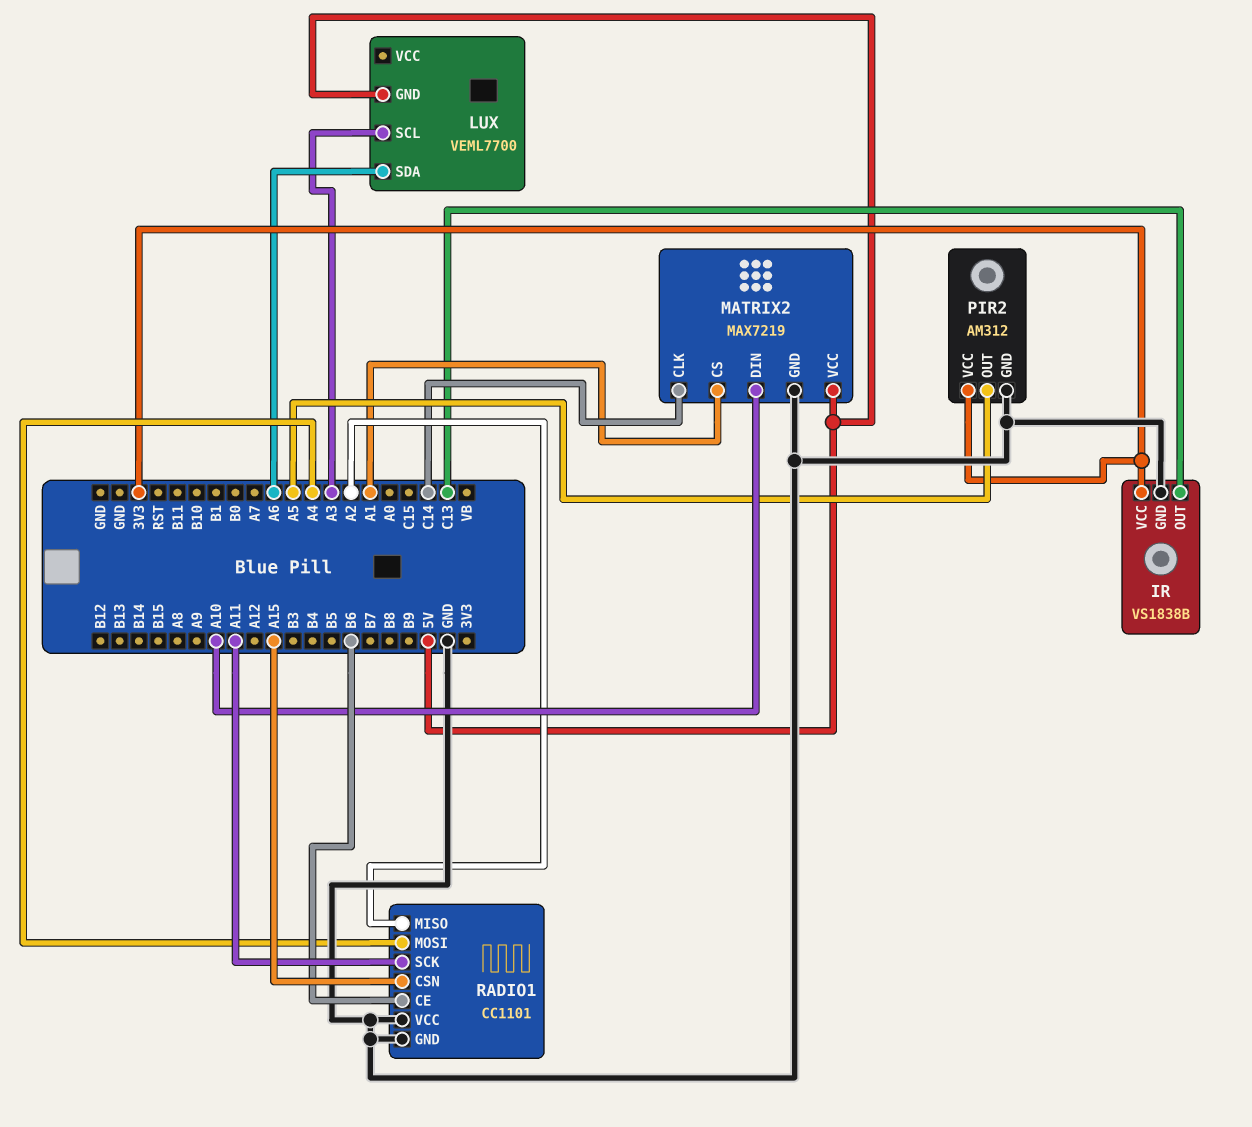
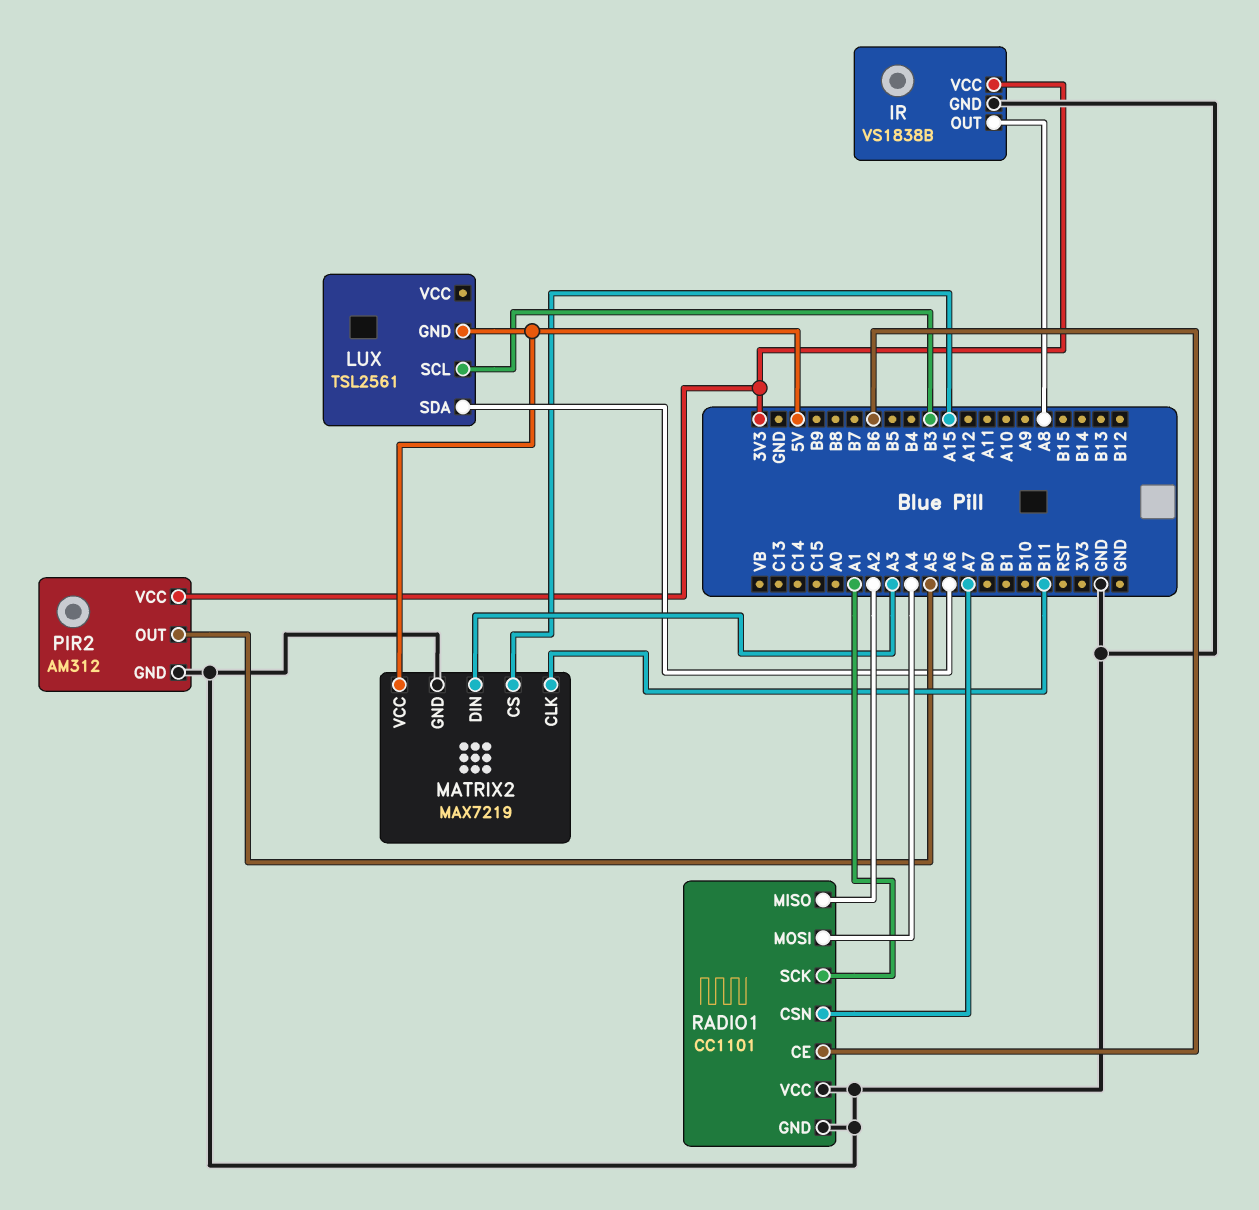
IR pin OUT: C13 -> A8
LUX: VEML7700 -> TSL2561
LUX pin SCL: A3 -> B3
MATRIX2 pin CLK: C14 -> B11
MATRIX2 pin CS: A1 -> A15
MATRIX2 pin DIN: A10 -> A3
RADIO1 pin CSN: A15 -> A7
RADIO1 pin SCK: A11 -> A1

